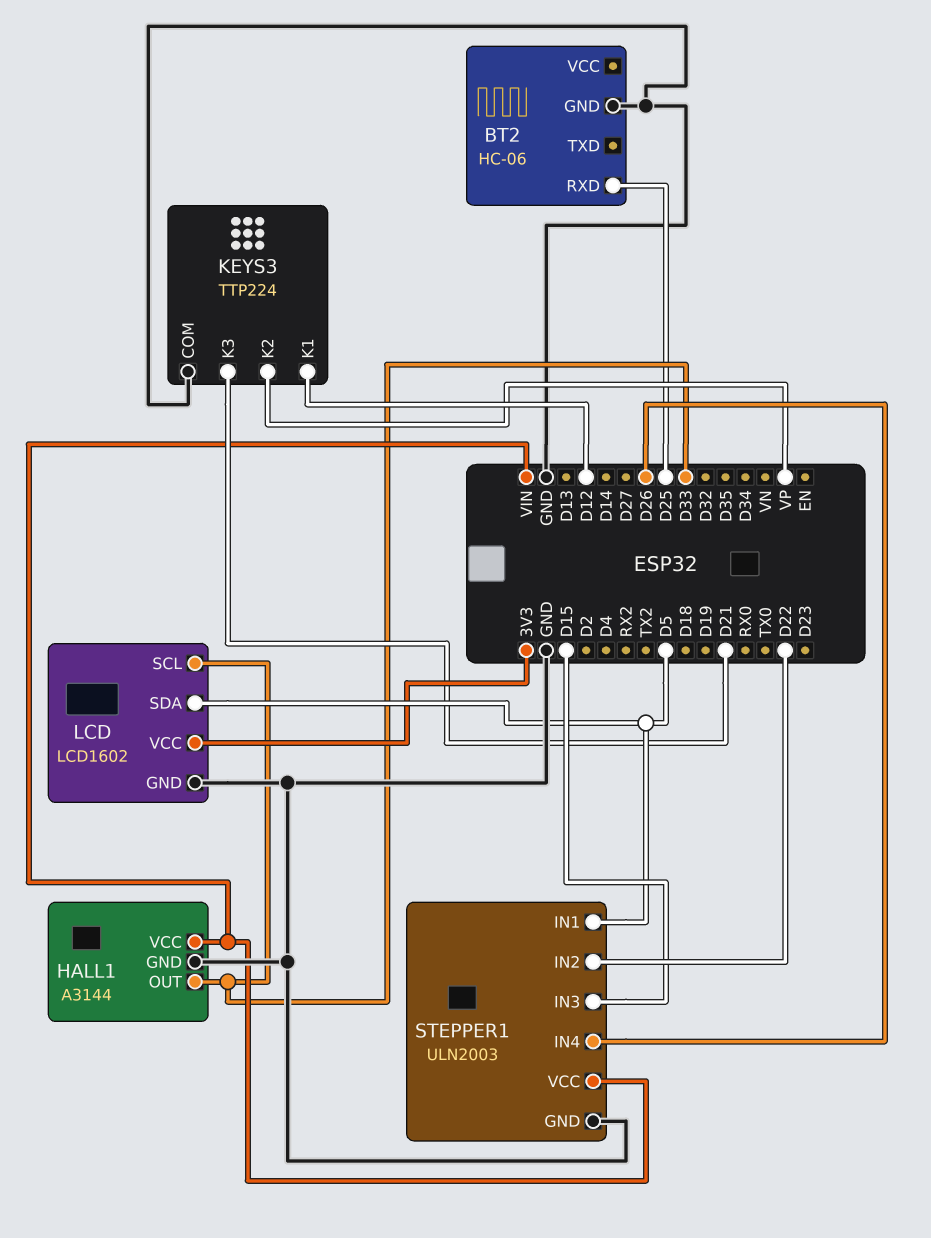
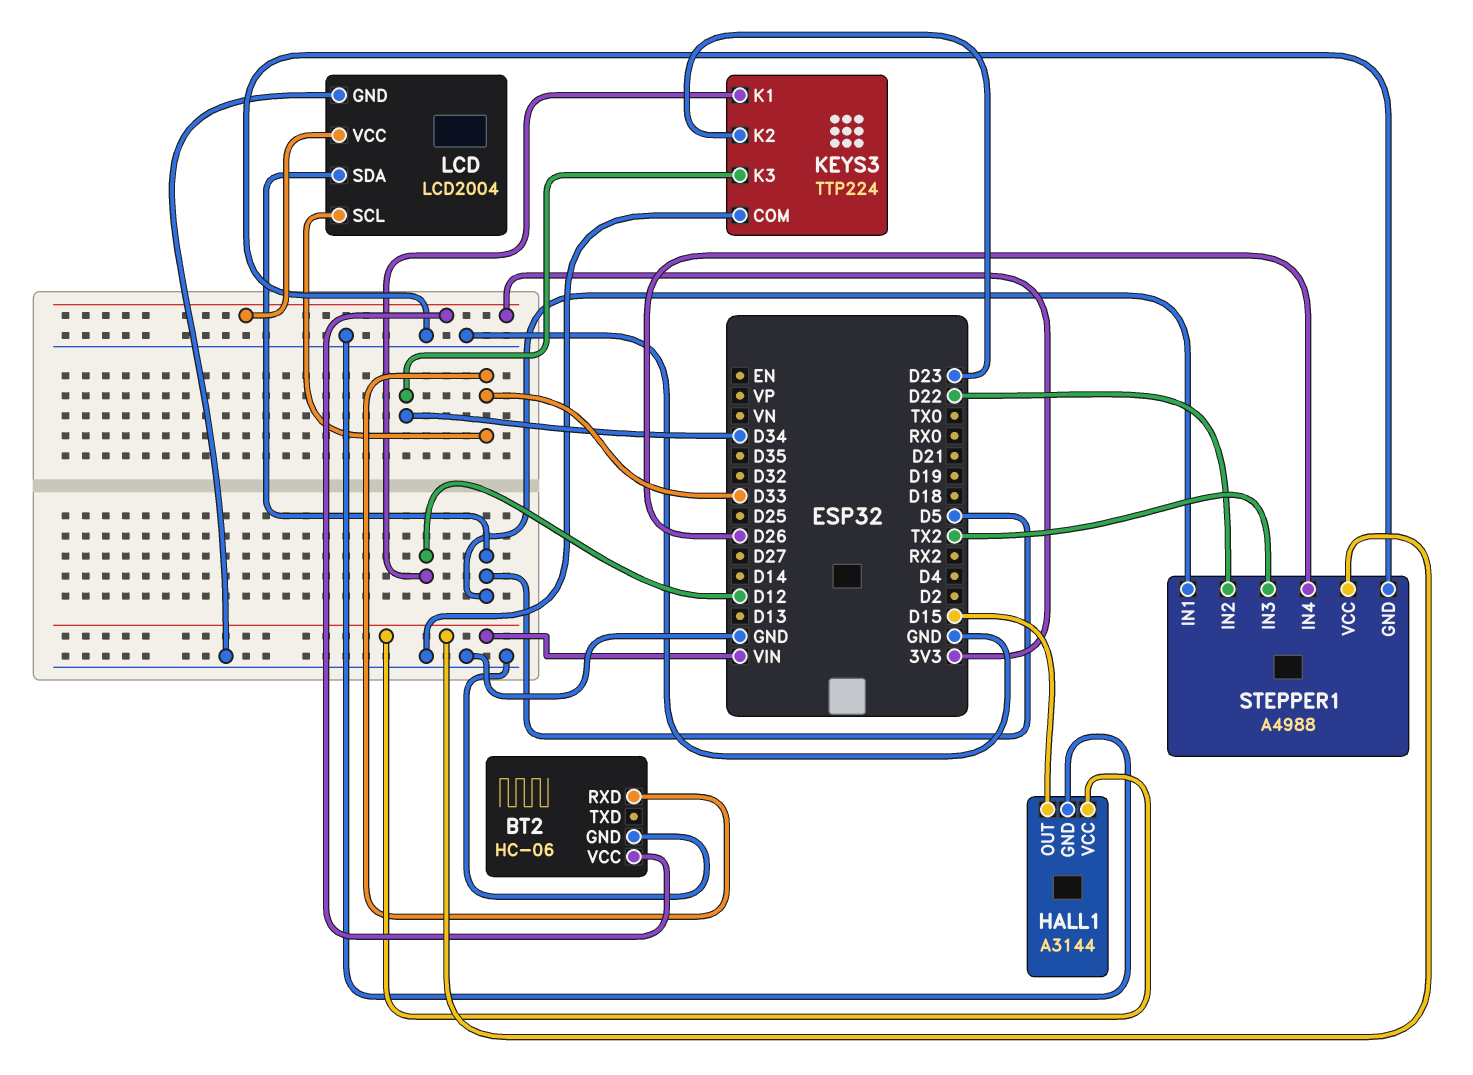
BT2 pin RXD: D25 -> D33
BT2 pin VCC: none -> 3V3
HALL1 pin OUT: D33 -> D15
KEYS3 pin K2: VP -> D23
KEYS3 pin K3: D21 -> D34
LCD: LCD1602 -> LCD2004
STEPPER1: ULN2003 -> A4988
STEPPER1 pin IN3: D15 -> TX2

